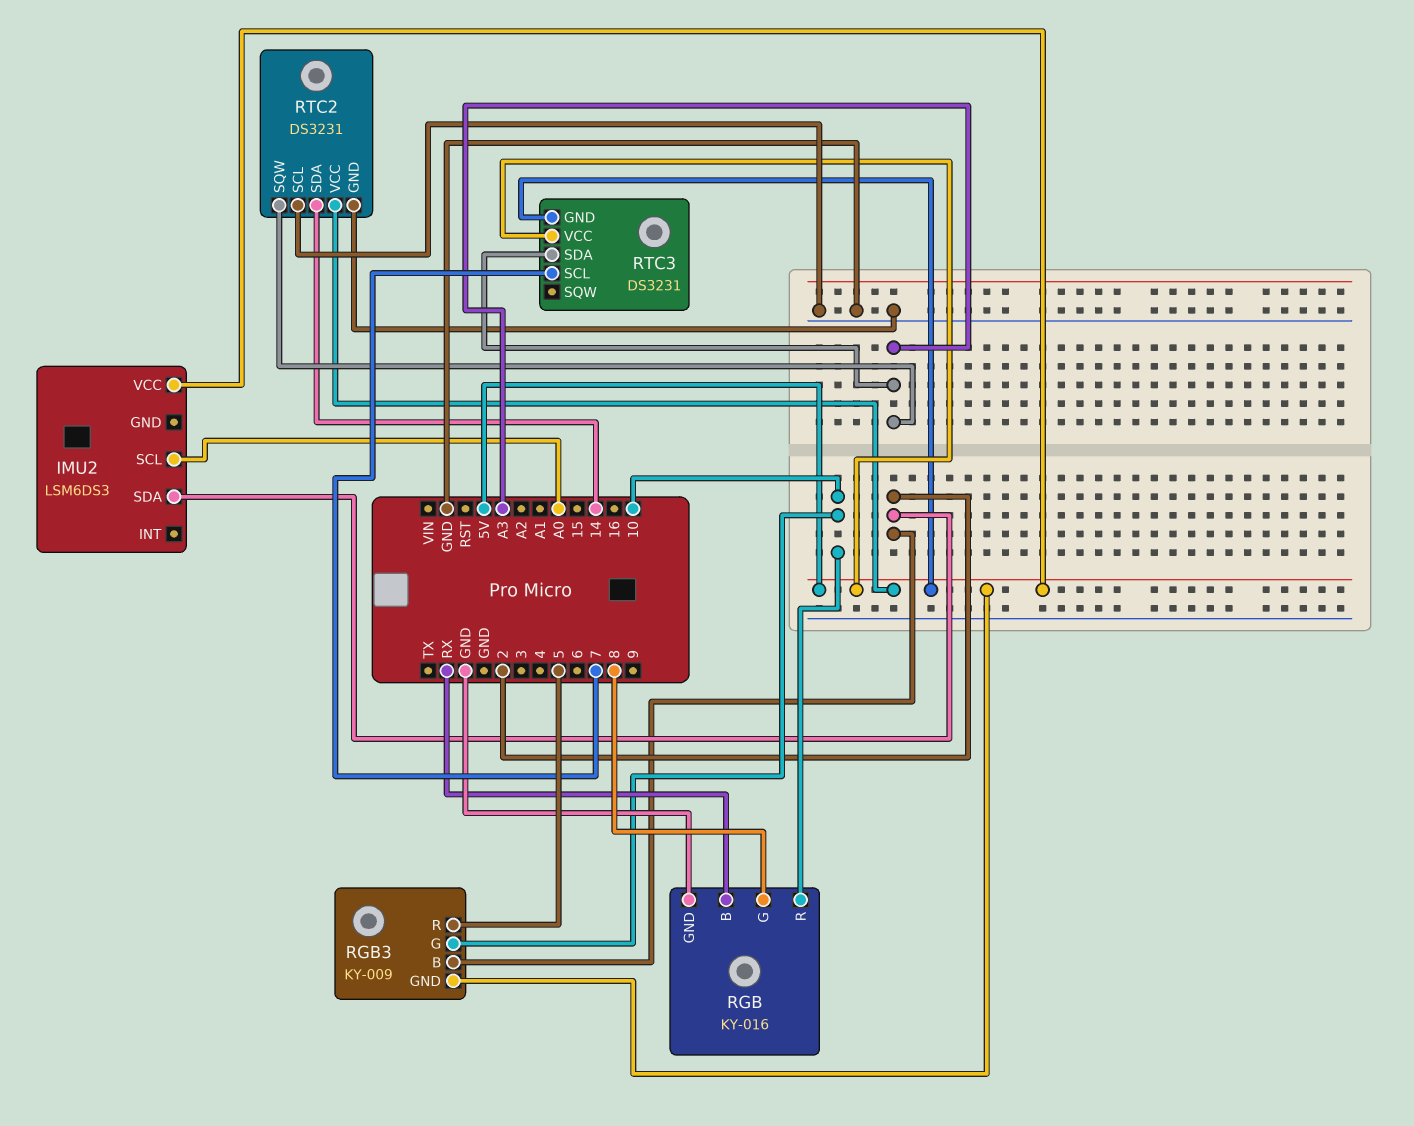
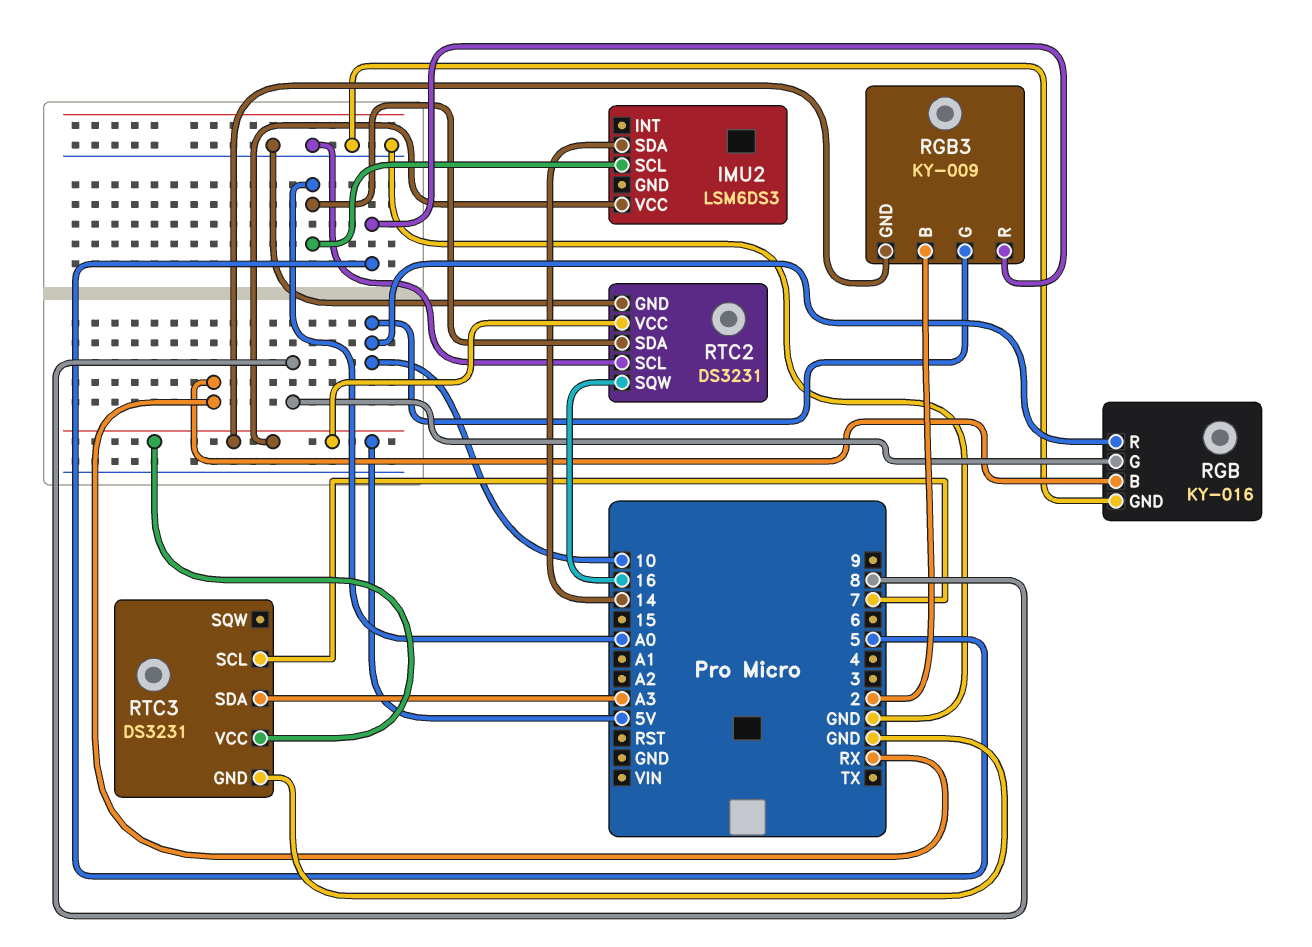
IMU2 pin SDA: 2 -> 14
RTC2 pin SDA: 14 -> A0
RTC2 pin SQW: A3 -> 16
RTC3 pin GND: 5V -> GND

